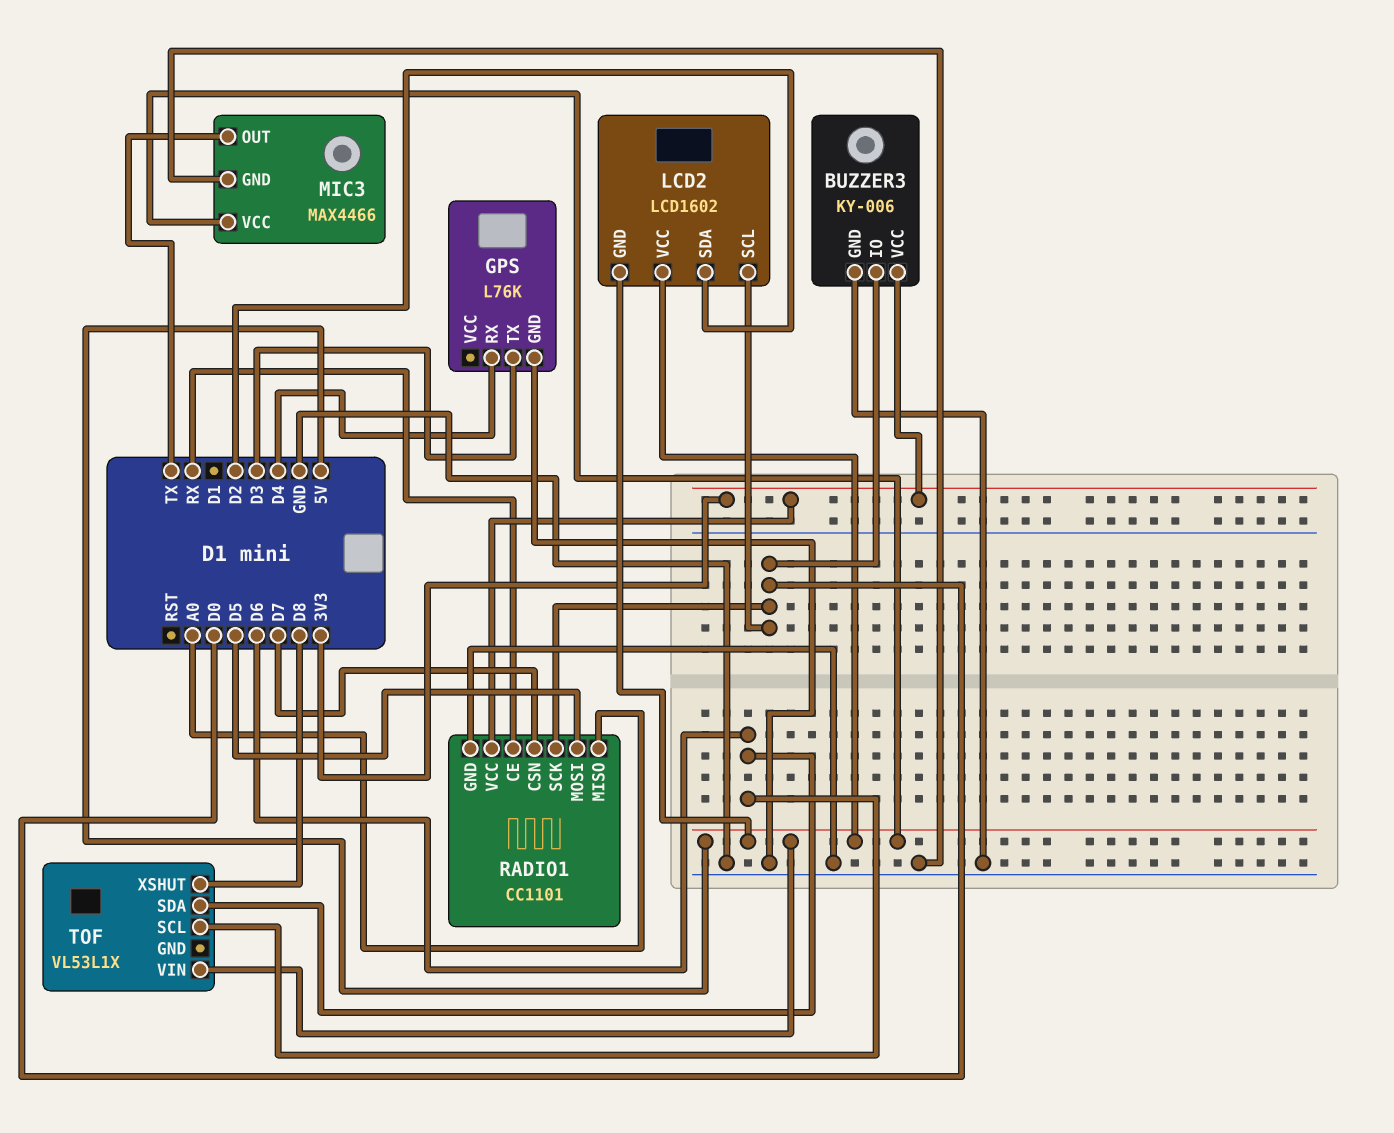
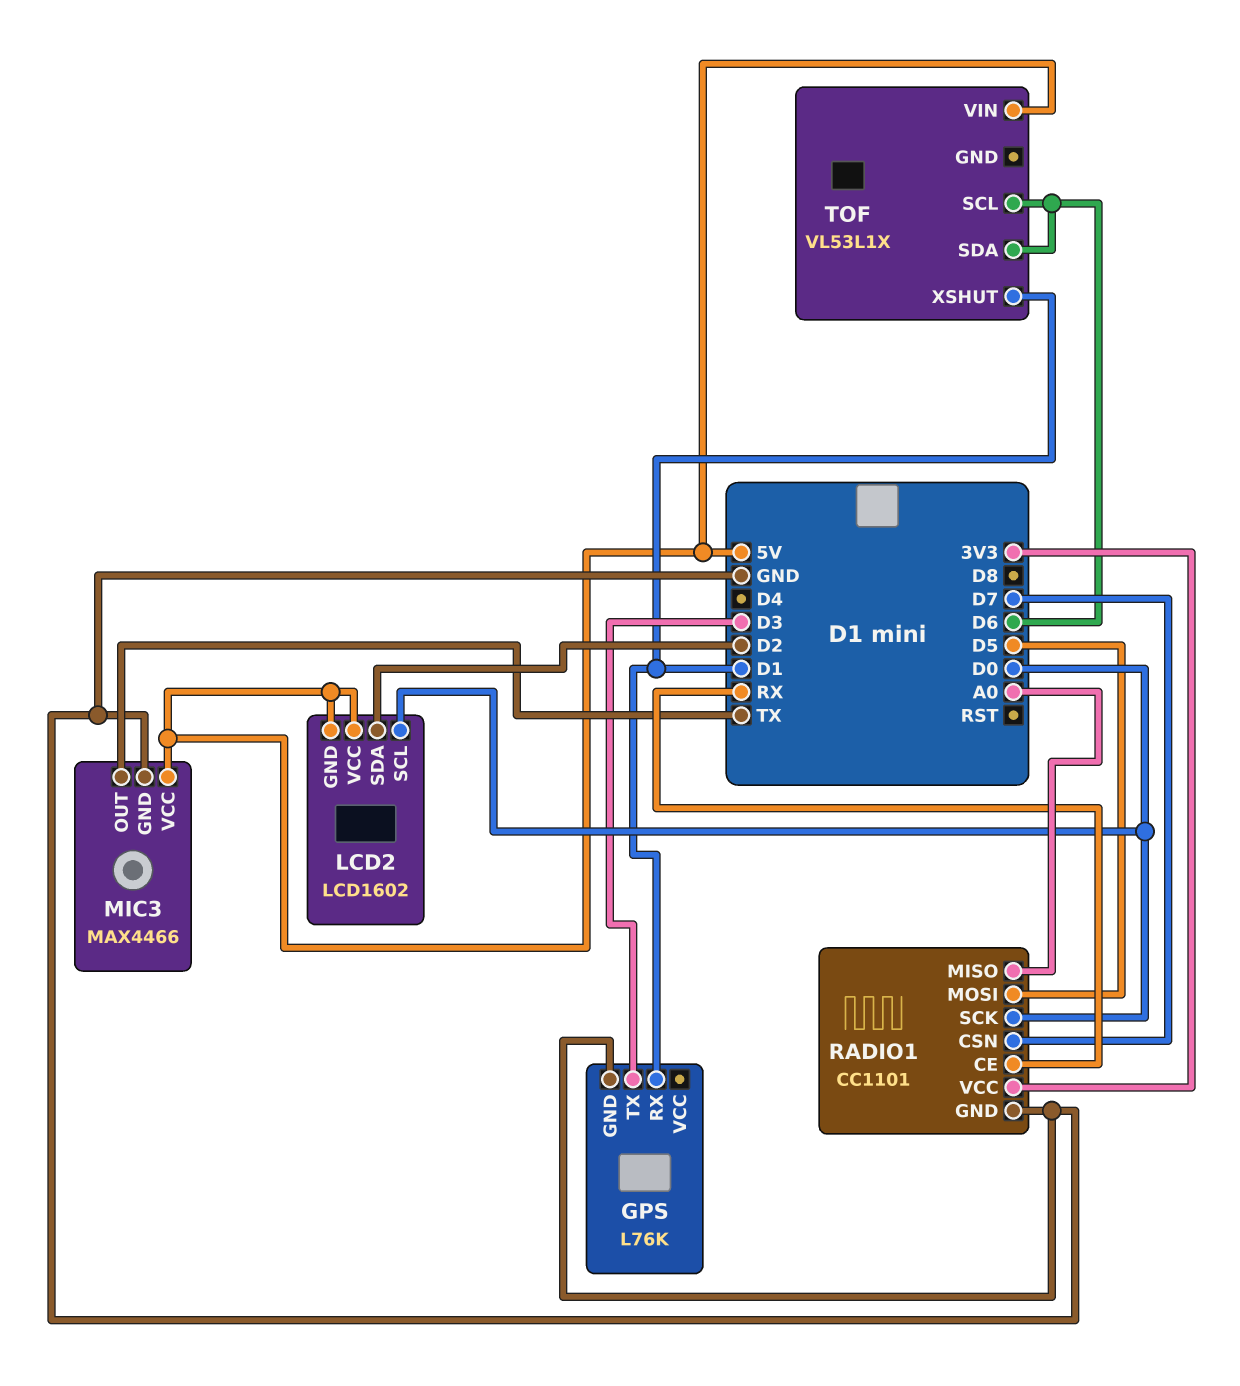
BUZZER3: KY-006 -> none
BUZZER3 pin GND: GND -> none
BUZZER3 pin IO: D0 -> none
BUZZER3 pin VCC: 3V3 -> none
GPS pin RX: D4 -> D1
TOF pin XSHUT: D8 -> D1

